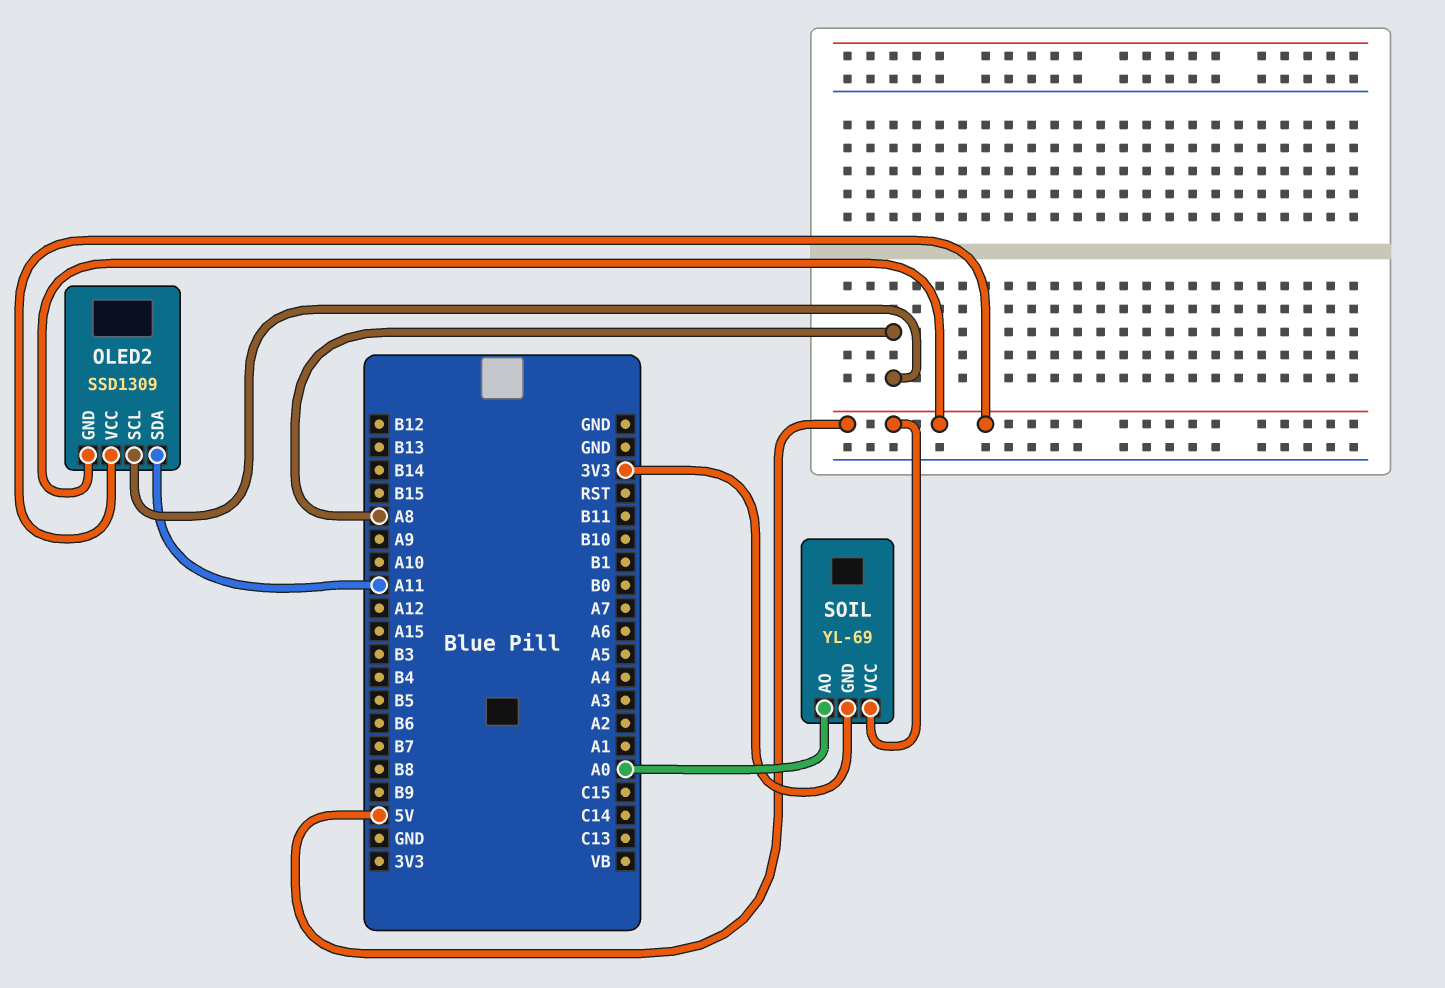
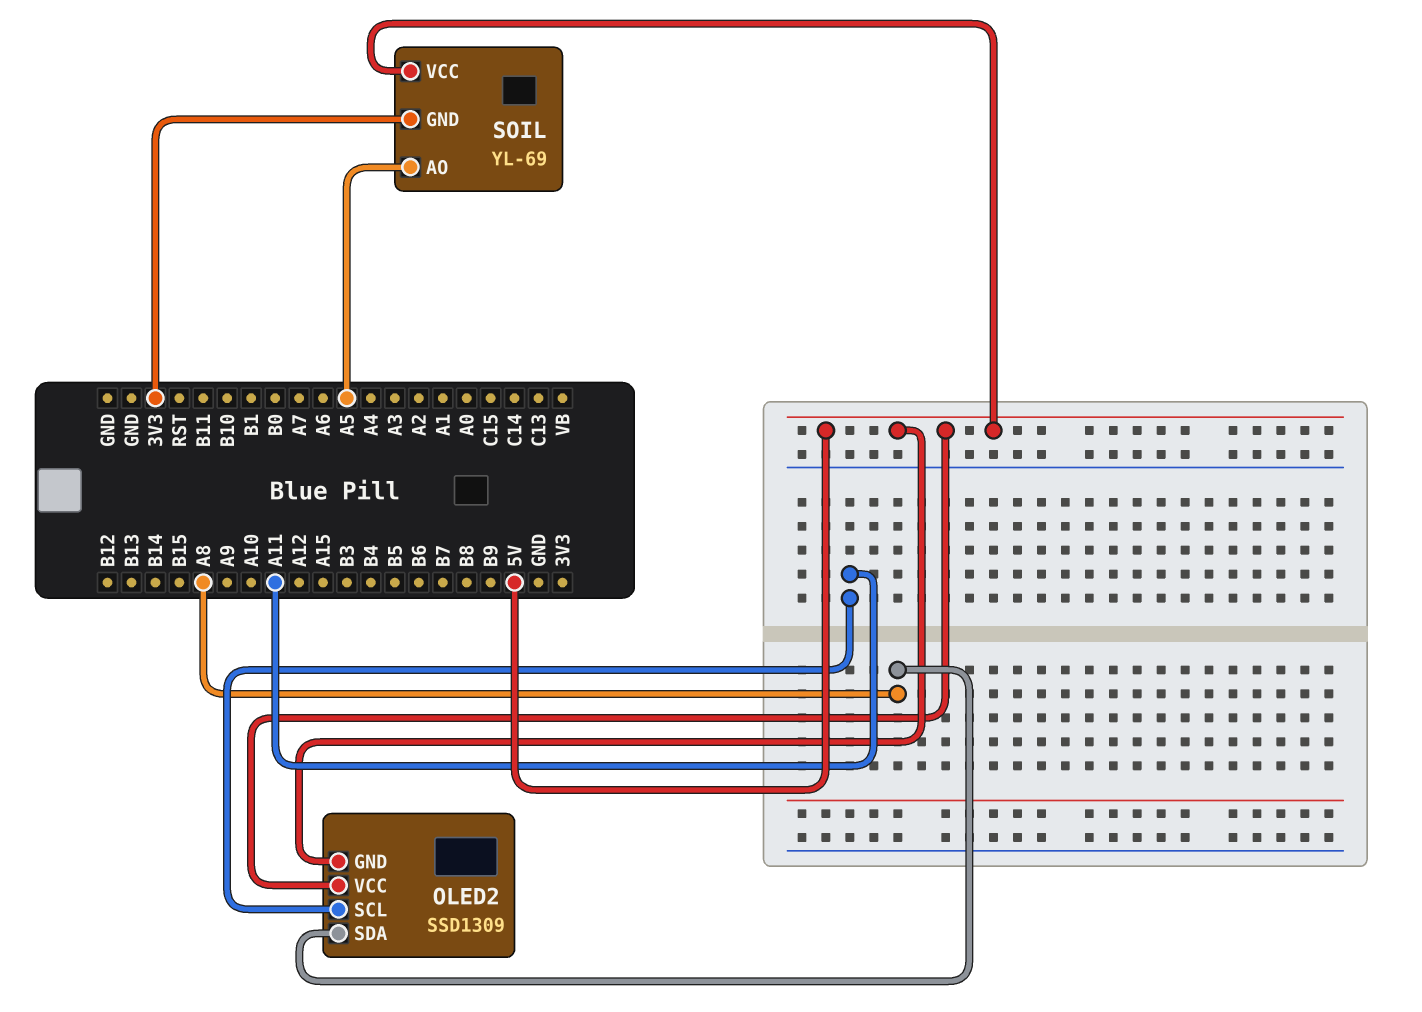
OLED2 pin SCL: A8 -> A11
OLED2 pin SDA: A11 -> A8
SOIL pin AO: A0 -> A5

